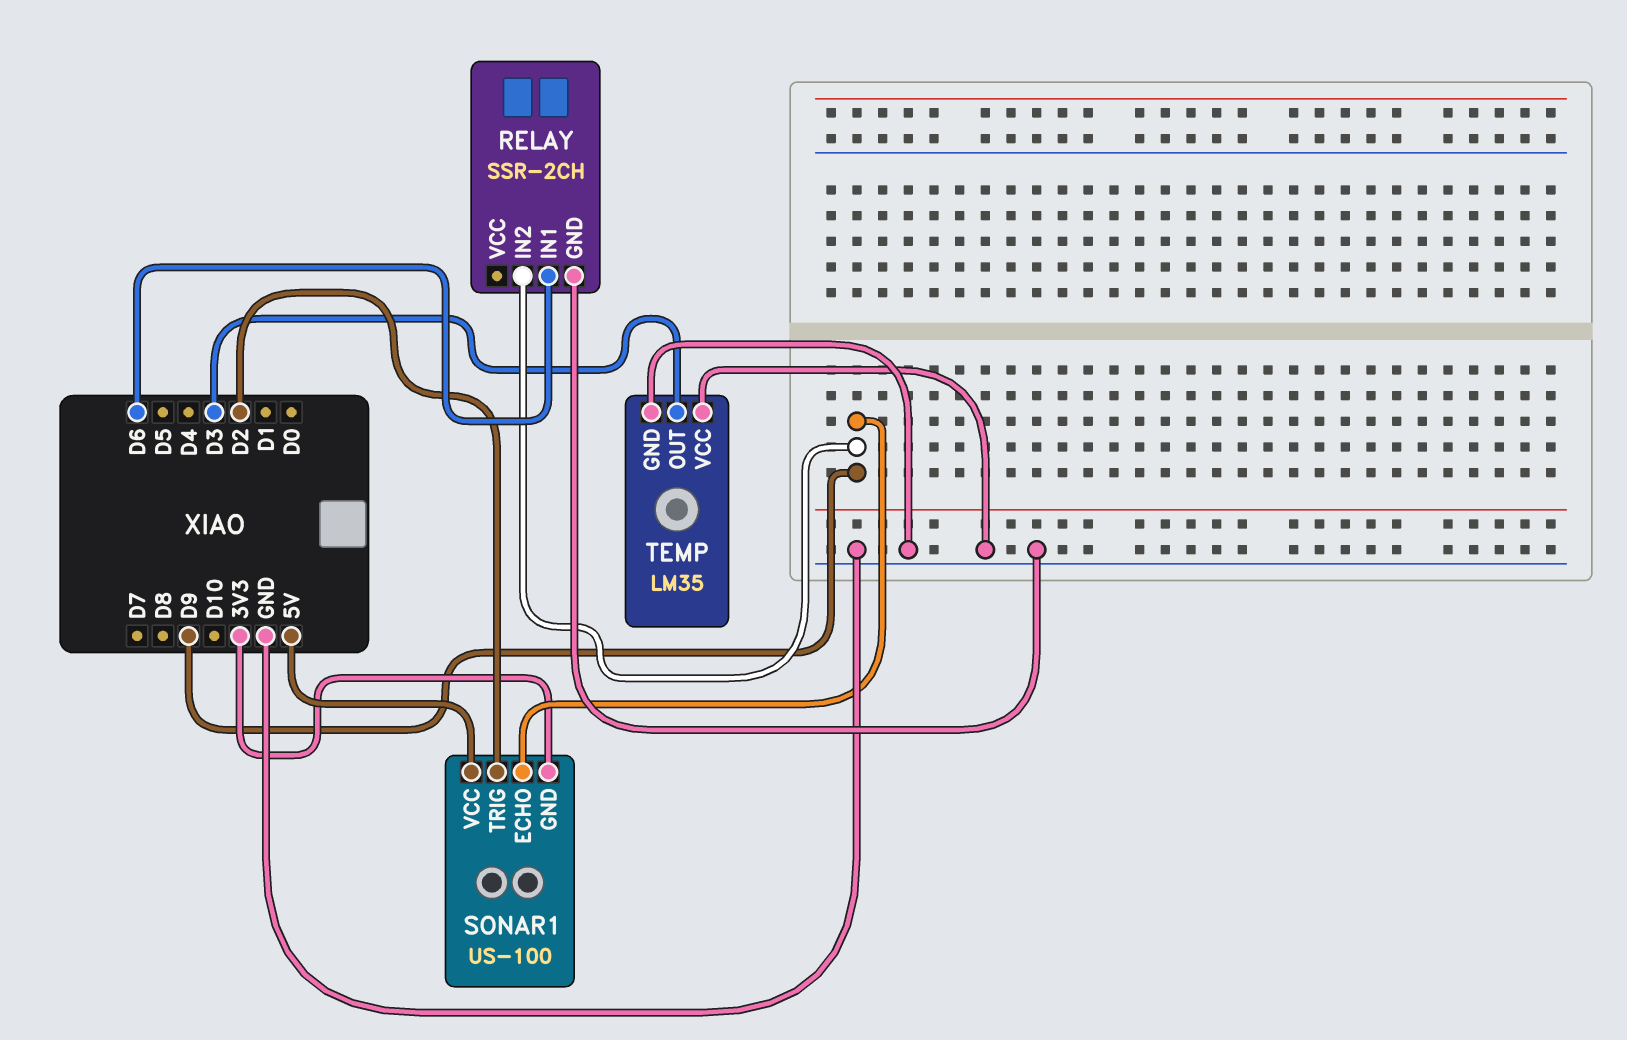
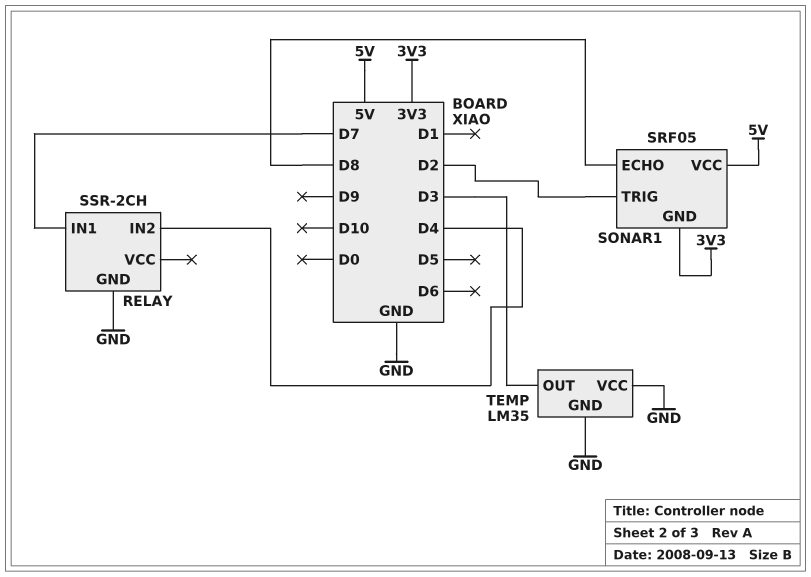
RELAY pin IN1: D6 -> D7
RELAY pin IN2: D9 -> D4
SONAR1: US-100 -> SRF05
SONAR1 pin ECHO: D9 -> D8

